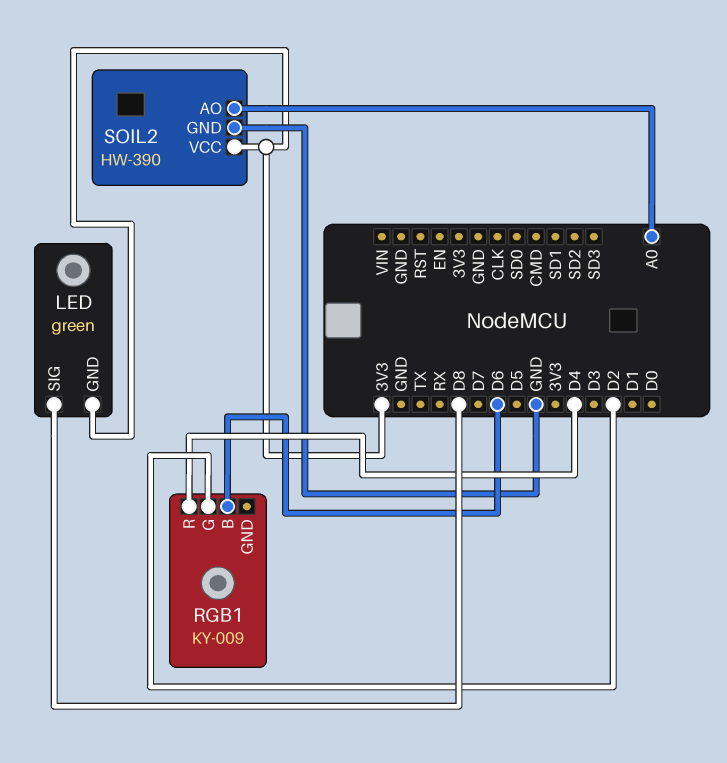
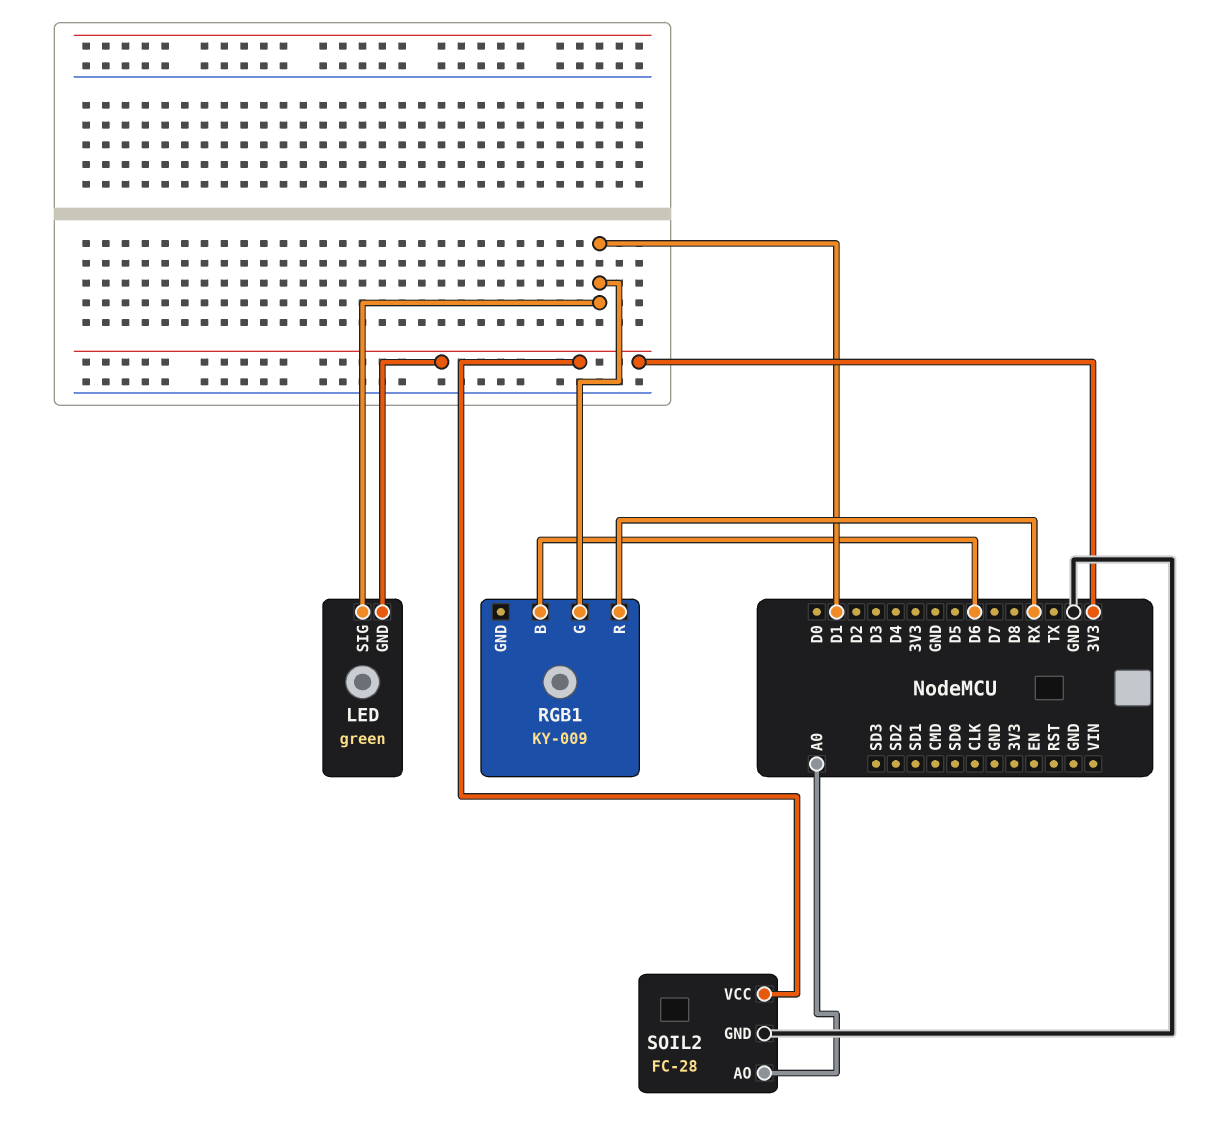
LED pin SIG: D8 -> D1
RGB1 pin G: D2 -> D1
RGB1 pin R: D4 -> RX
SOIL2: HW-390 -> FC-28

